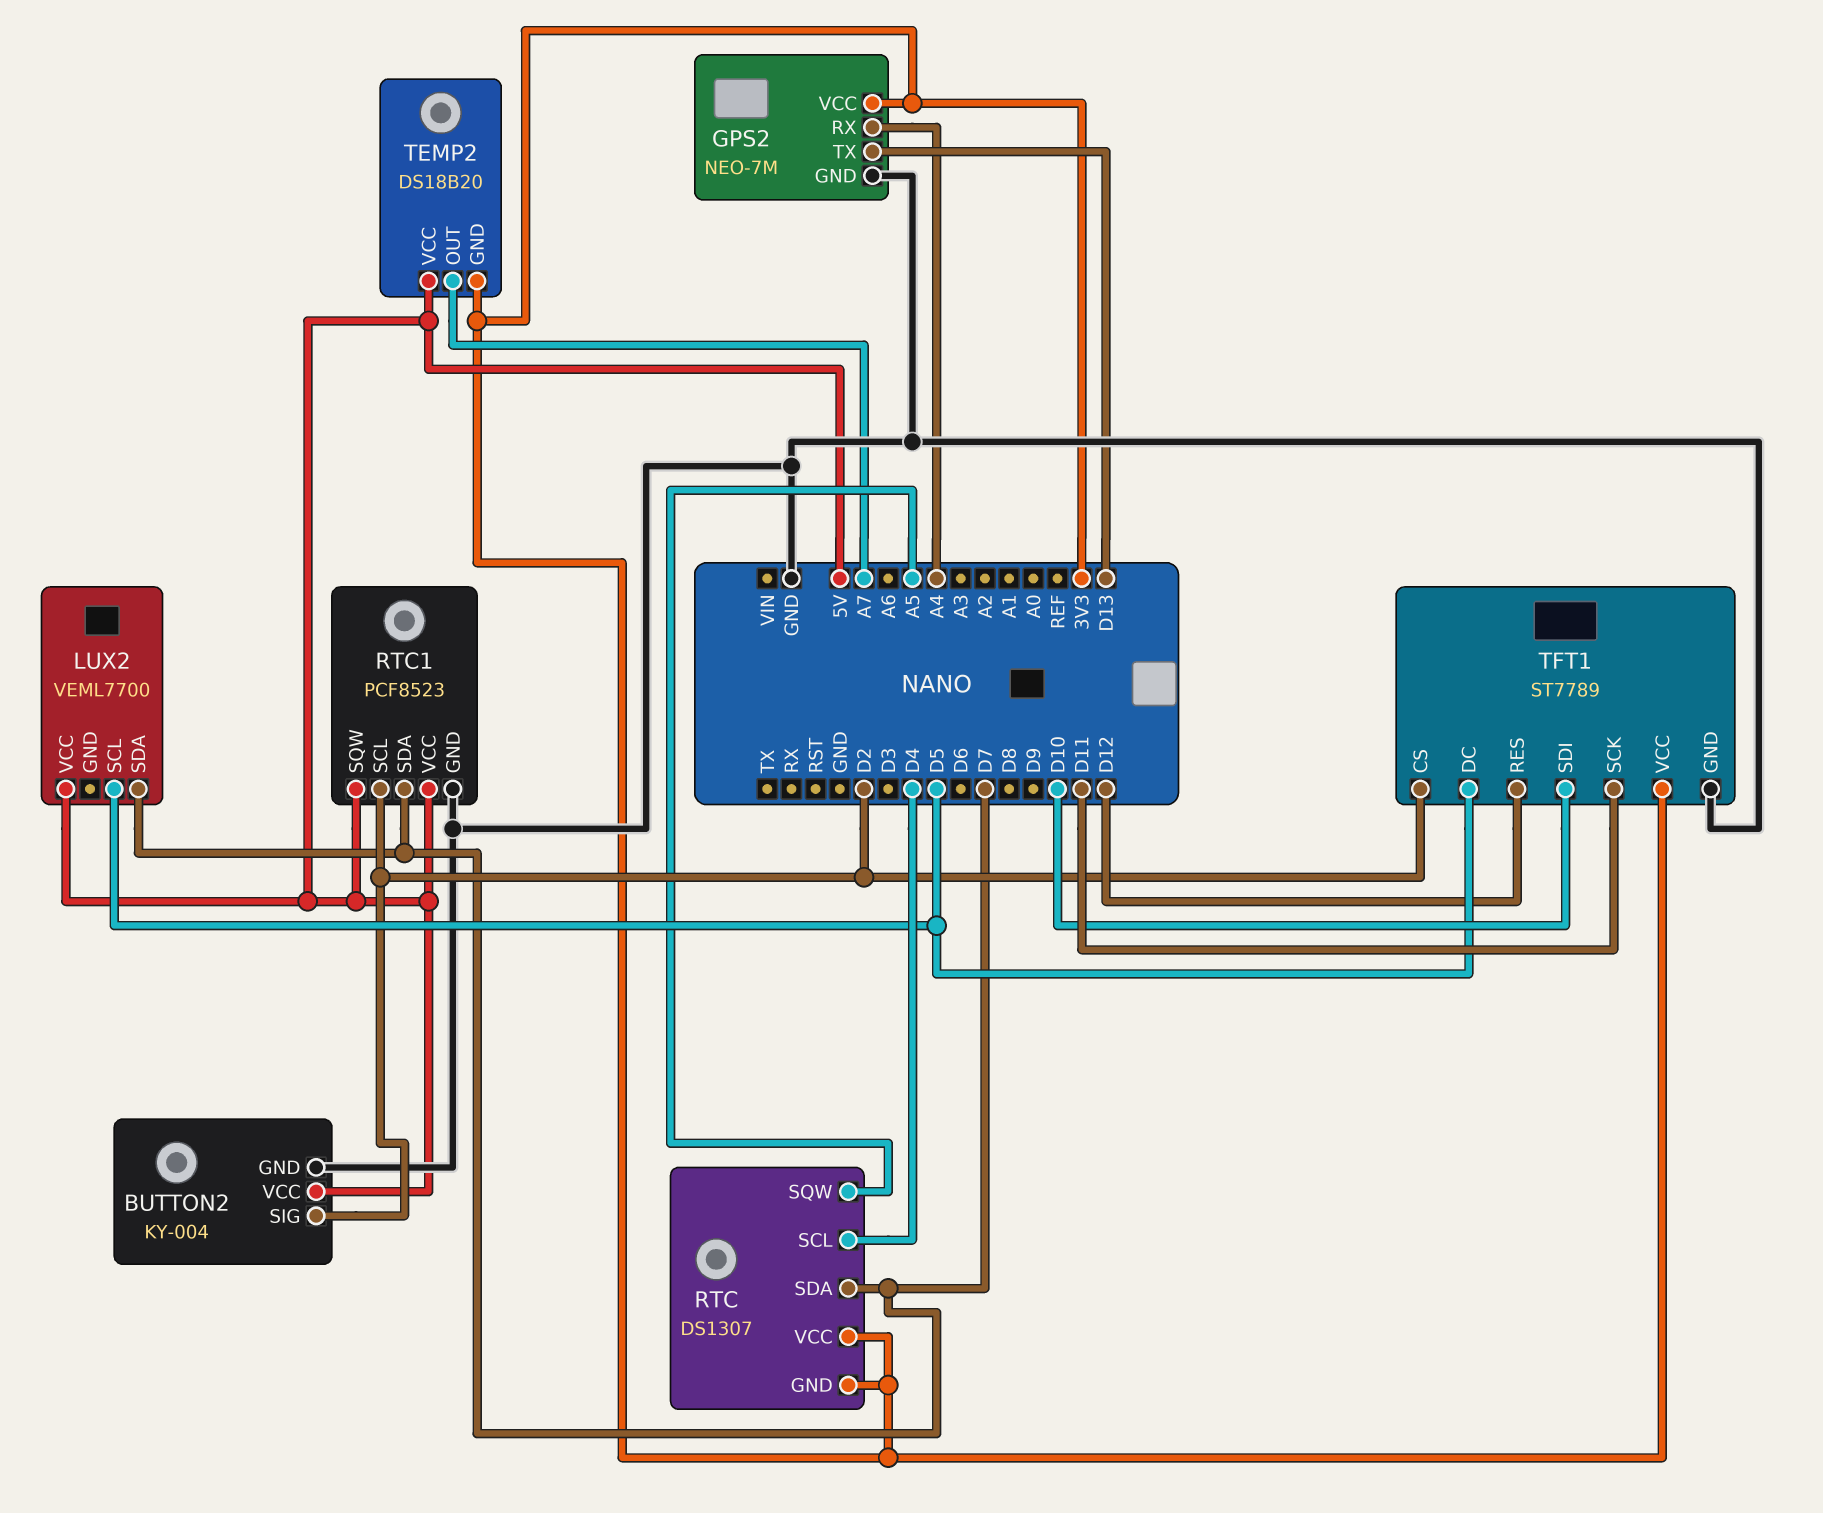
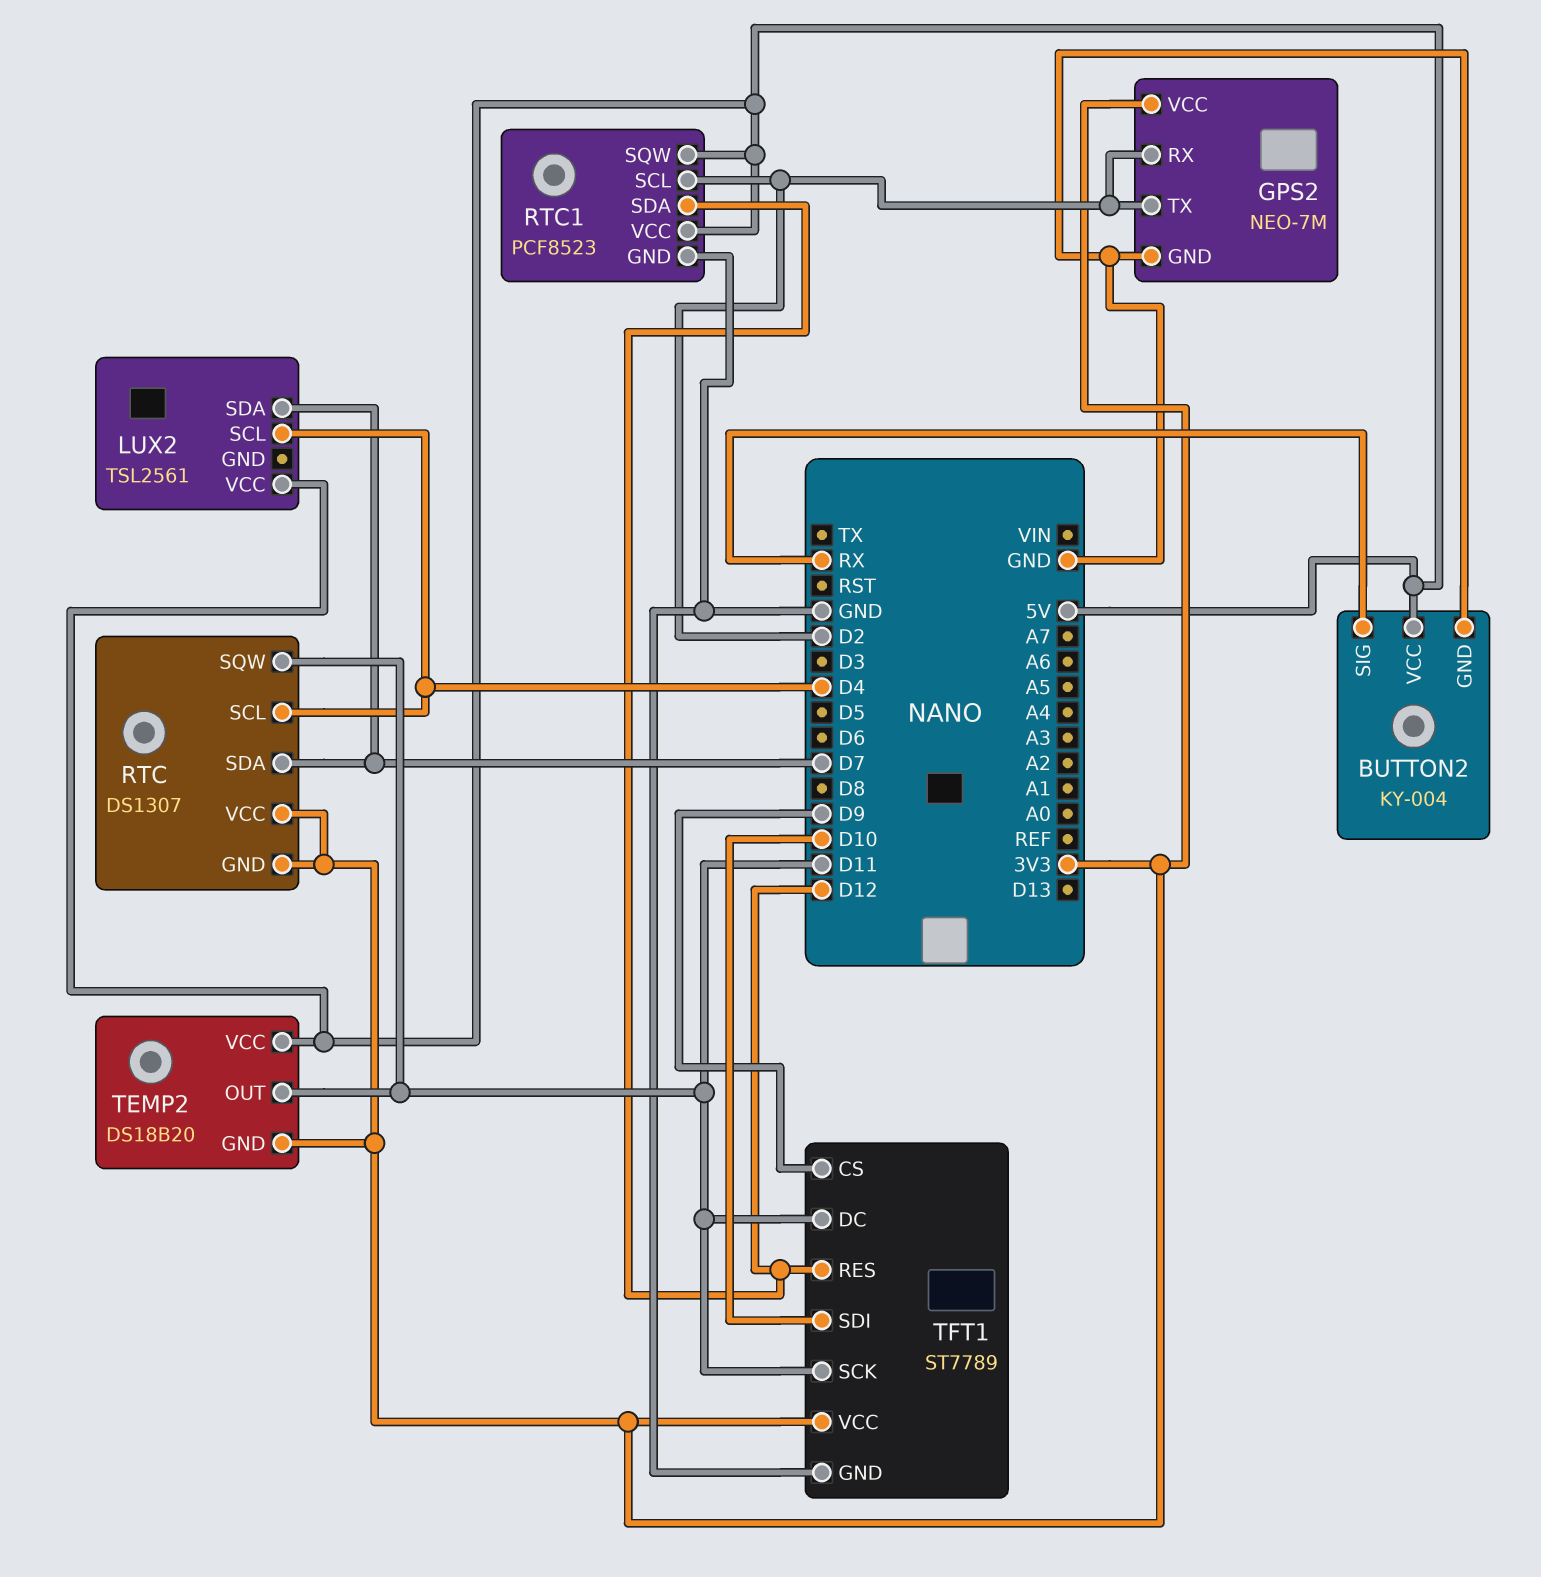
BUTTON2 pin SIG: D2 -> RX
GPS2 pin RX: A4 -> D2
GPS2 pin TX: D13 -> D2
LUX2: VEML7700 -> TSL2561
LUX2 pin SCL: D5 -> D4
RTC pin SQW: A5 -> D11
RTC1 pin SDA: D7 -> D12
TEMP2 pin OUT: A7 -> D11
TFT1 pin CS: D2 -> D9
TFT1 pin DC: D5 -> D11

